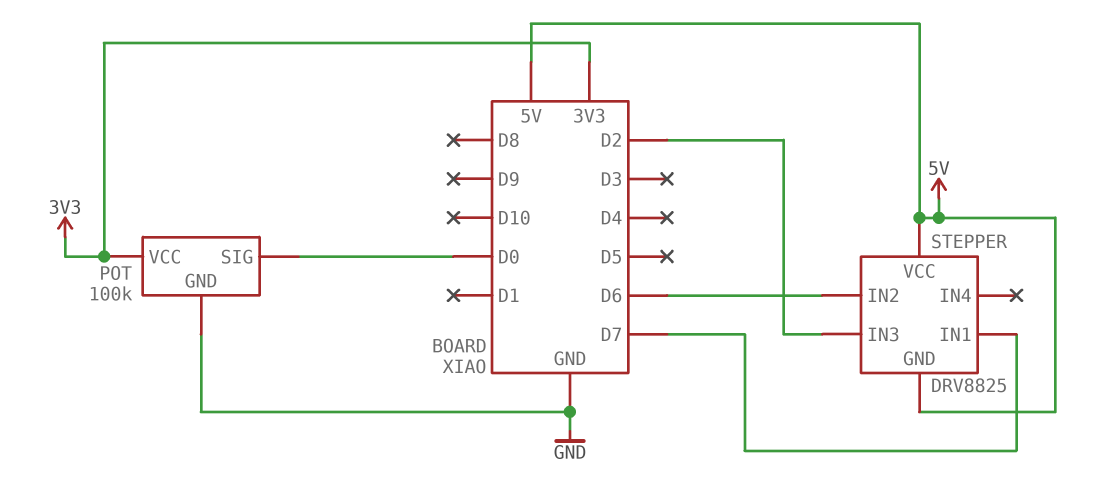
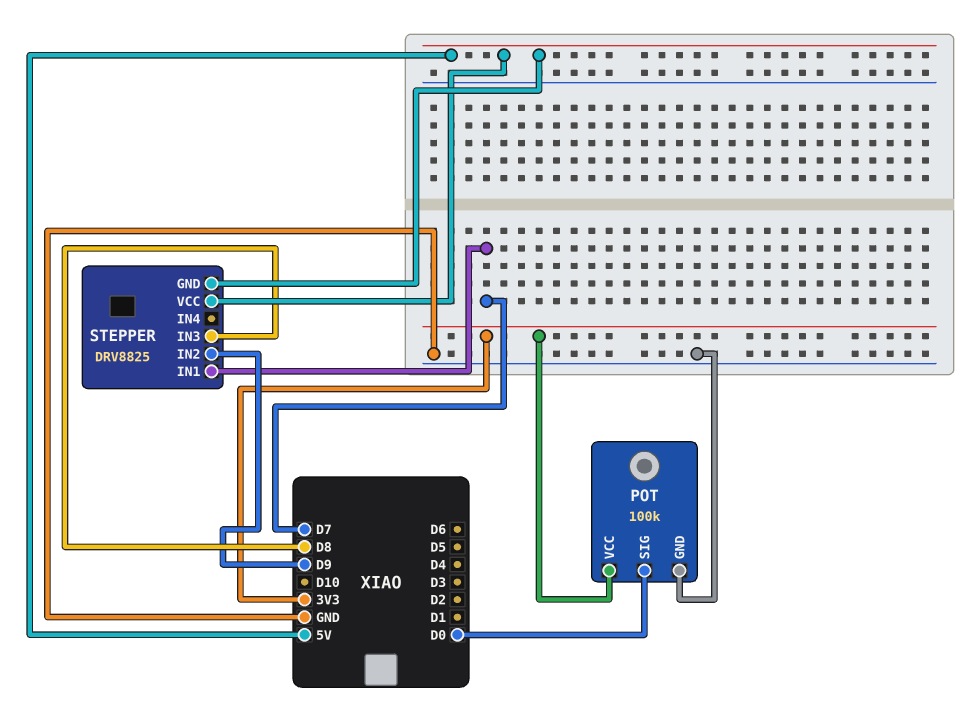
STEPPER pin IN2: D6 -> D9
STEPPER pin IN3: D2 -> D8

